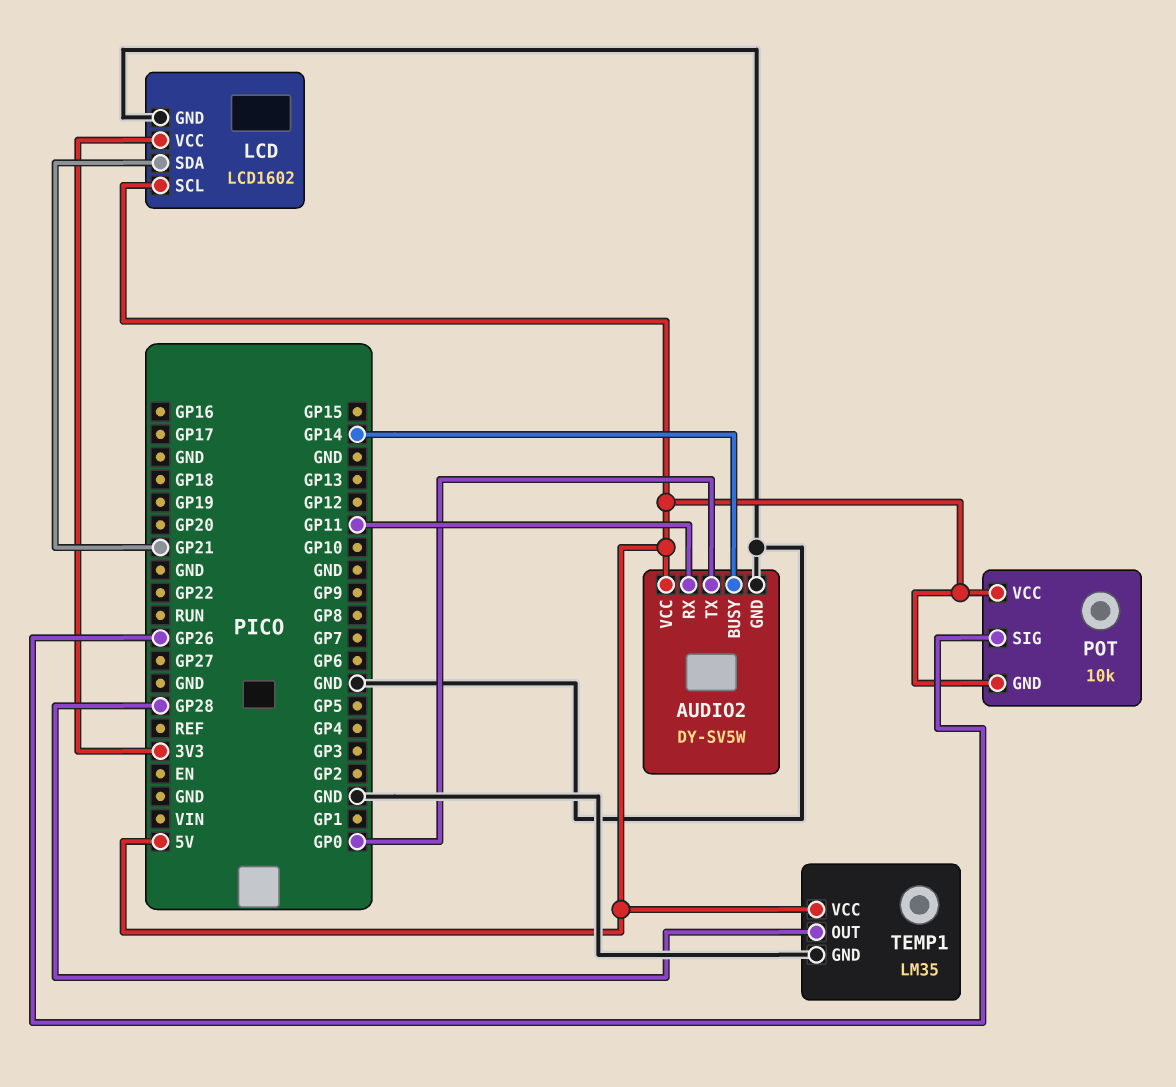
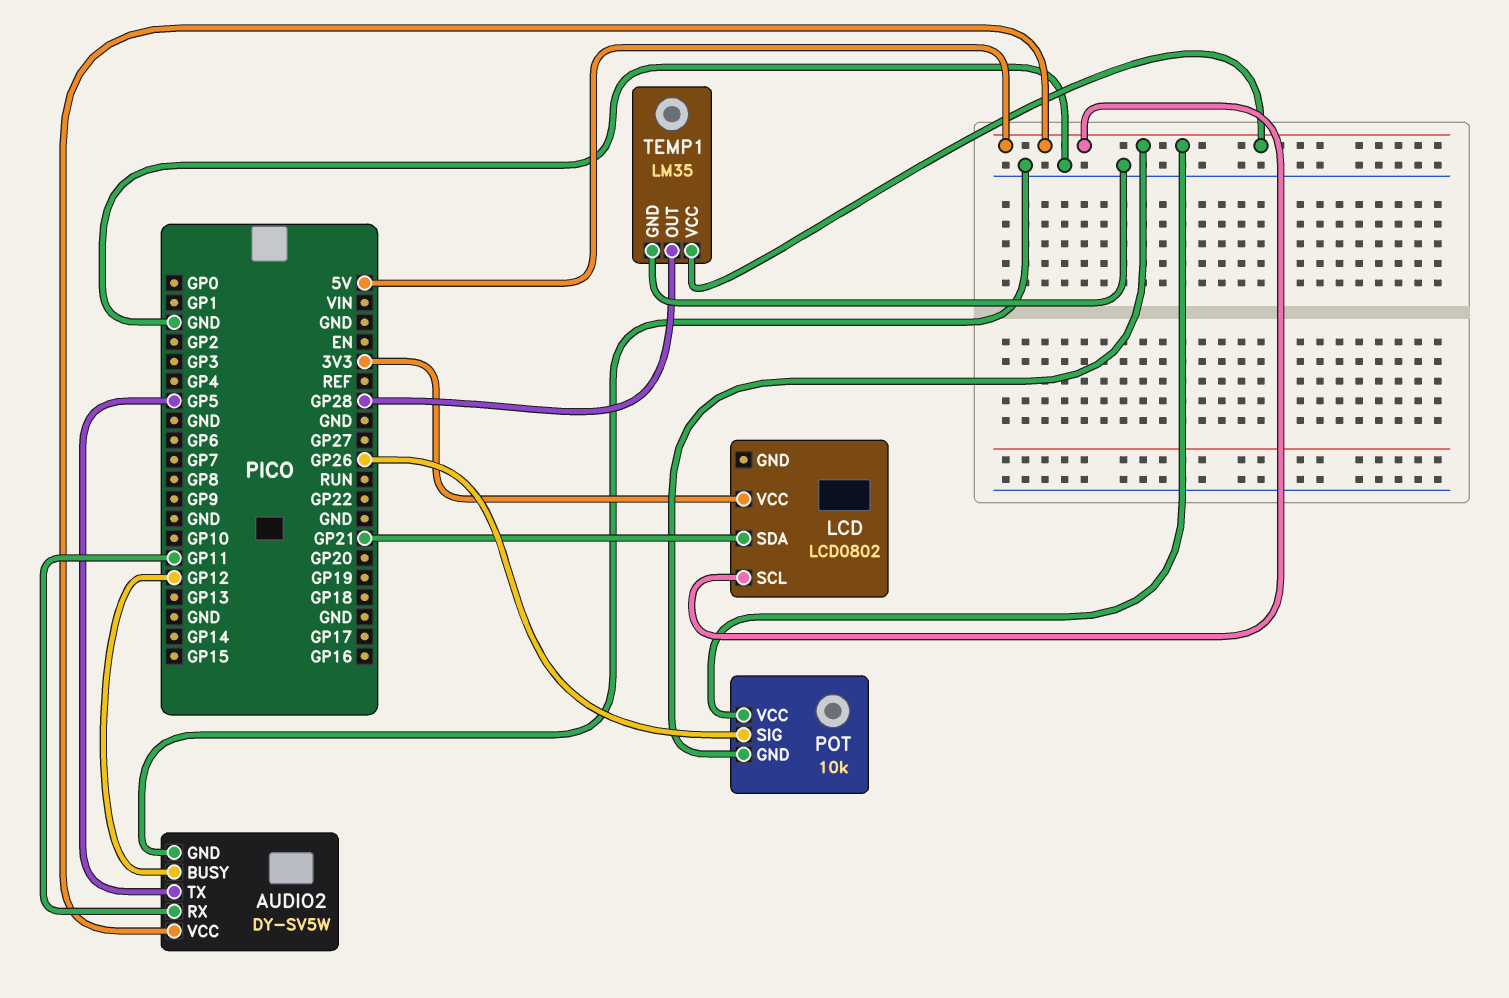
AUDIO2 pin BUSY: GP14 -> GP12
AUDIO2 pin TX: GP0 -> GP5
LCD: LCD1602 -> LCD0802
LCD pin GND: GND -> none

